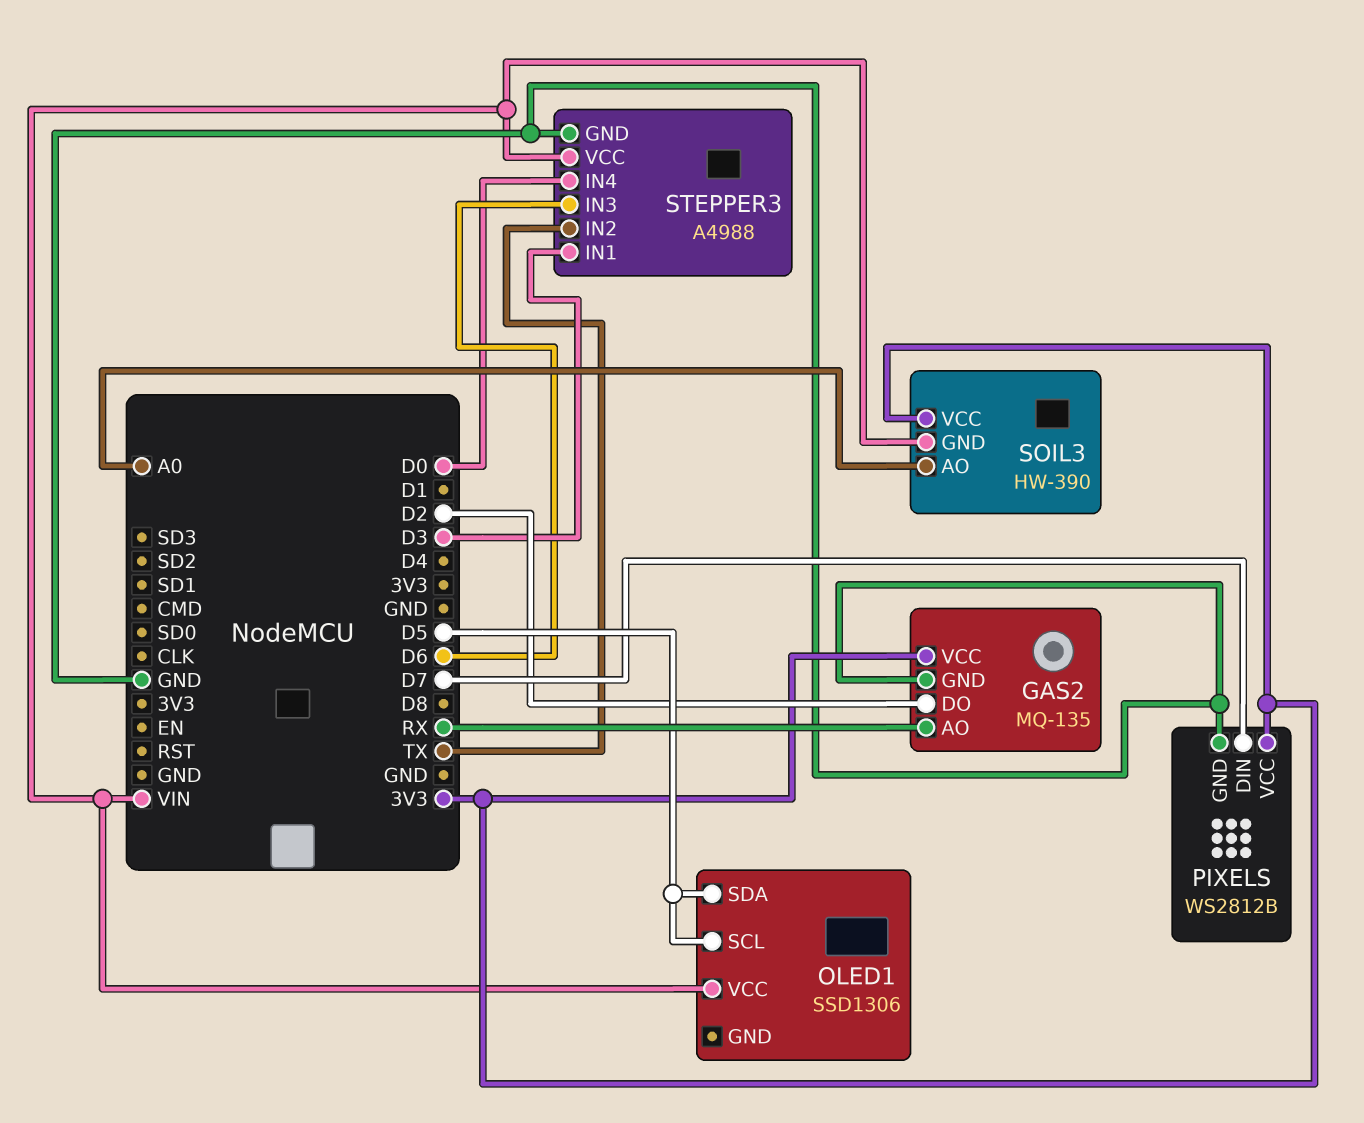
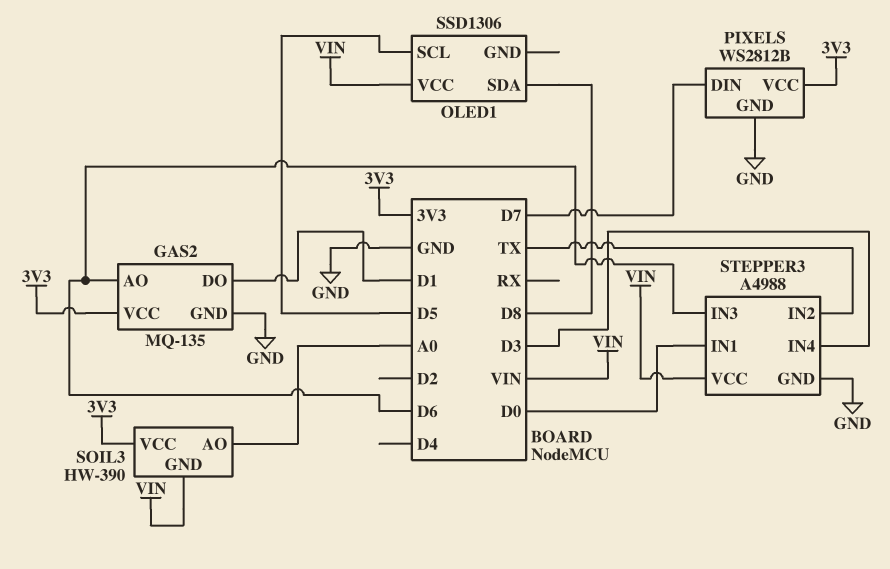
GAS2 pin AO: RX -> D6
GAS2 pin DO: D2 -> D1
OLED1 pin SDA: D5 -> D8
STEPPER3 pin IN1: D3 -> D0
STEPPER3 pin IN4: D0 -> D3

